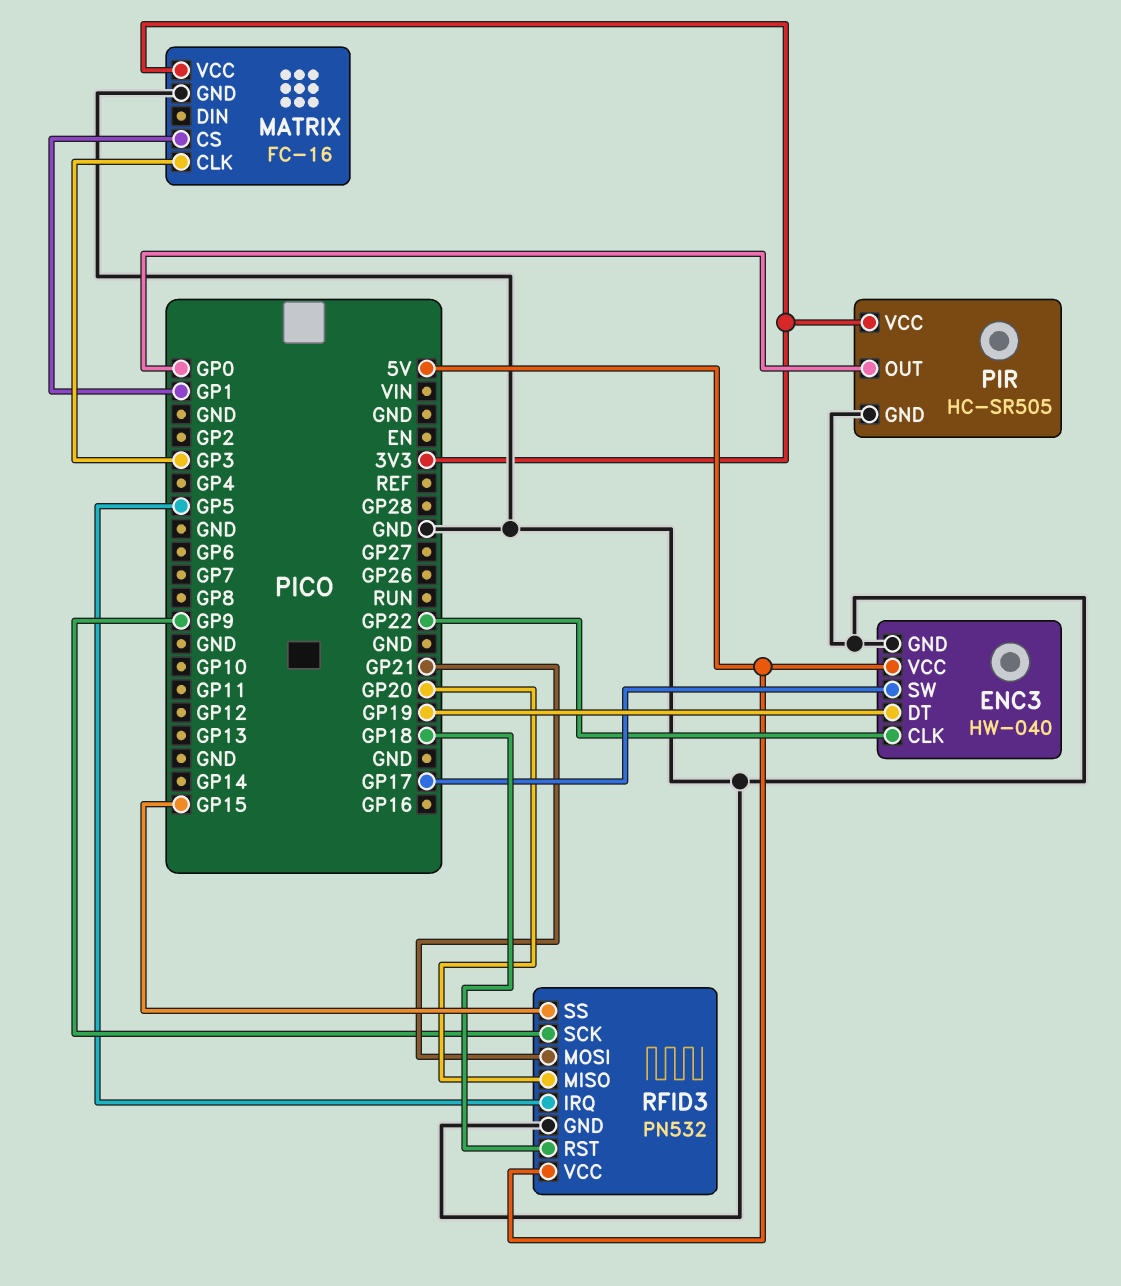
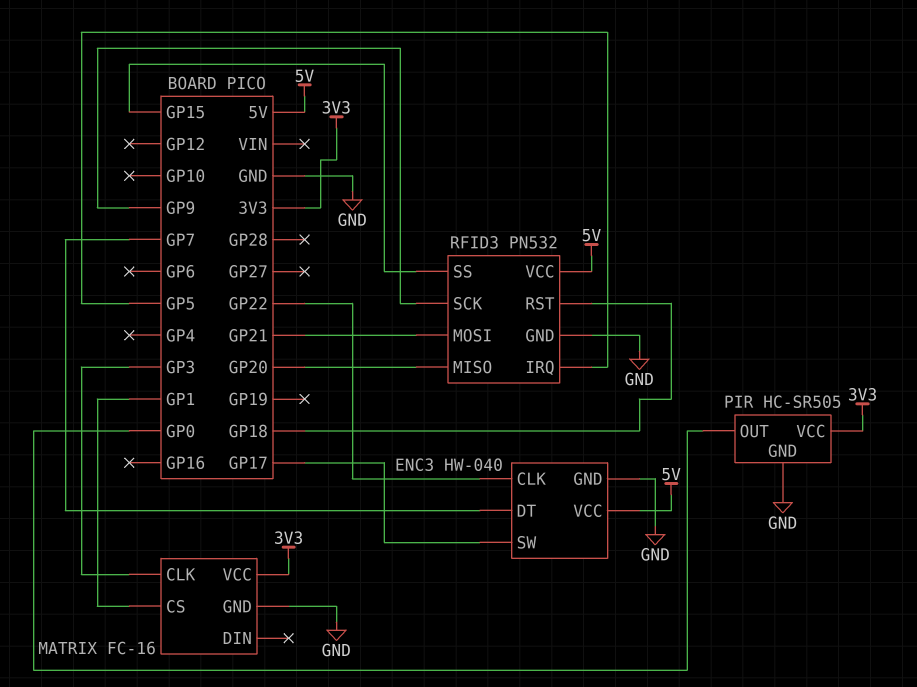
ENC3 pin DT: GP19 -> GP7

